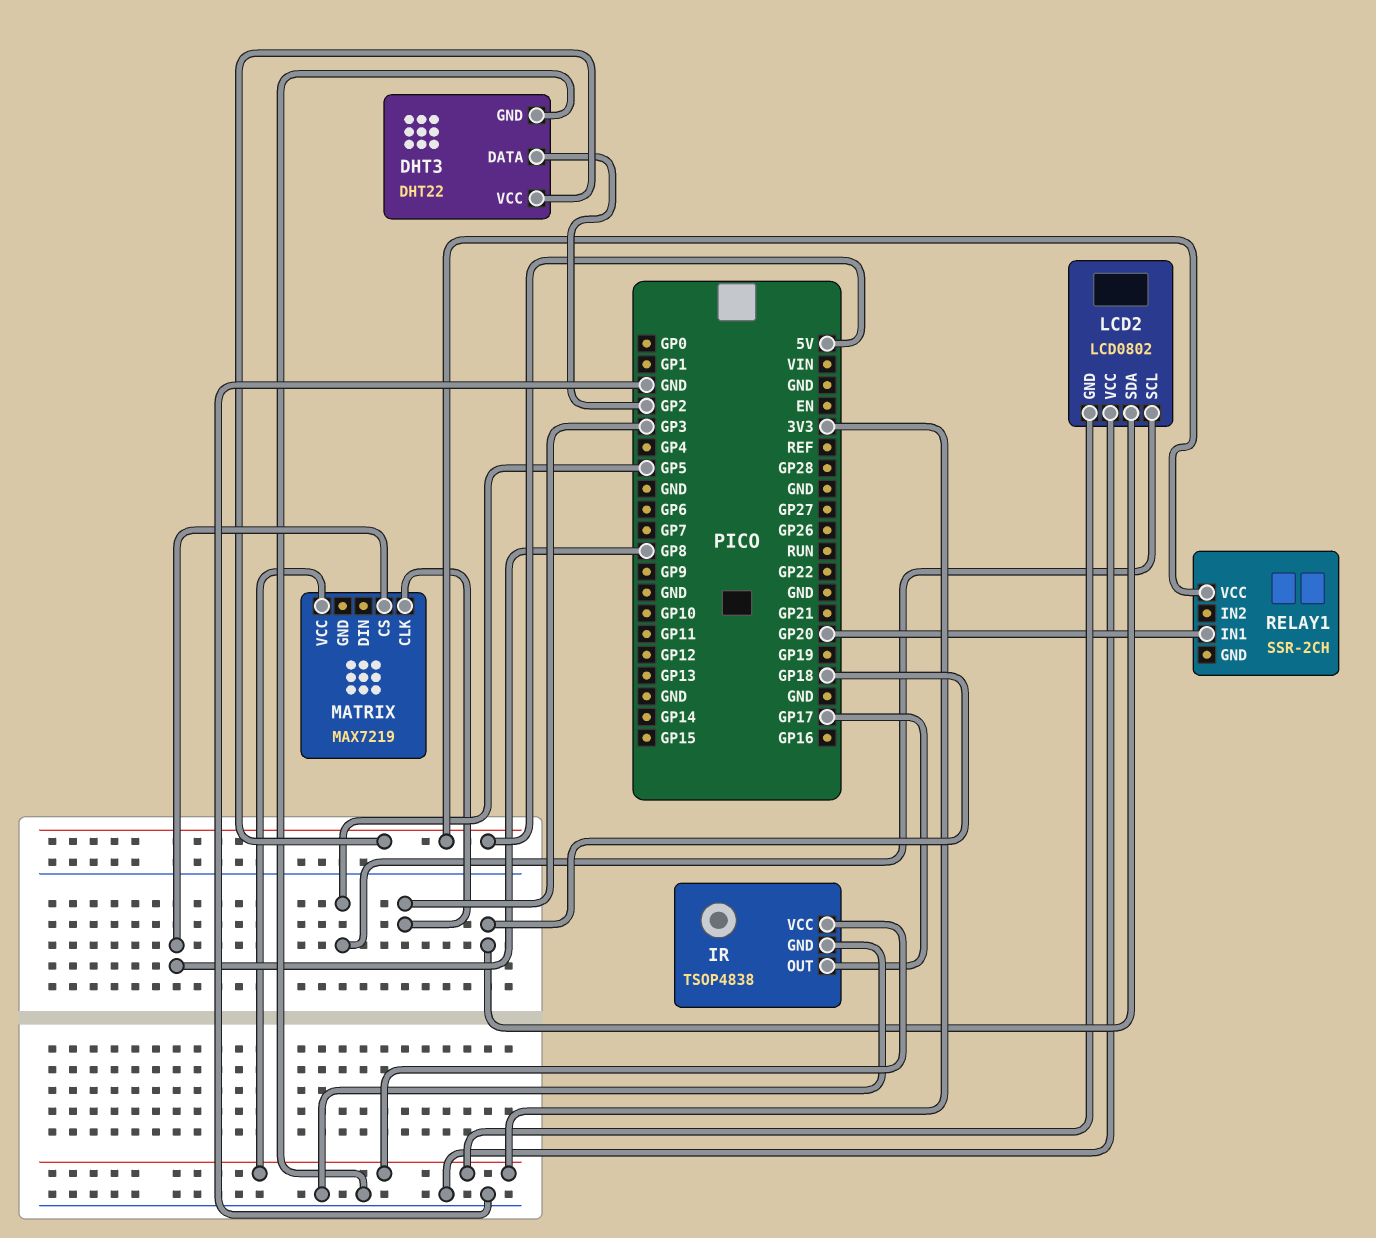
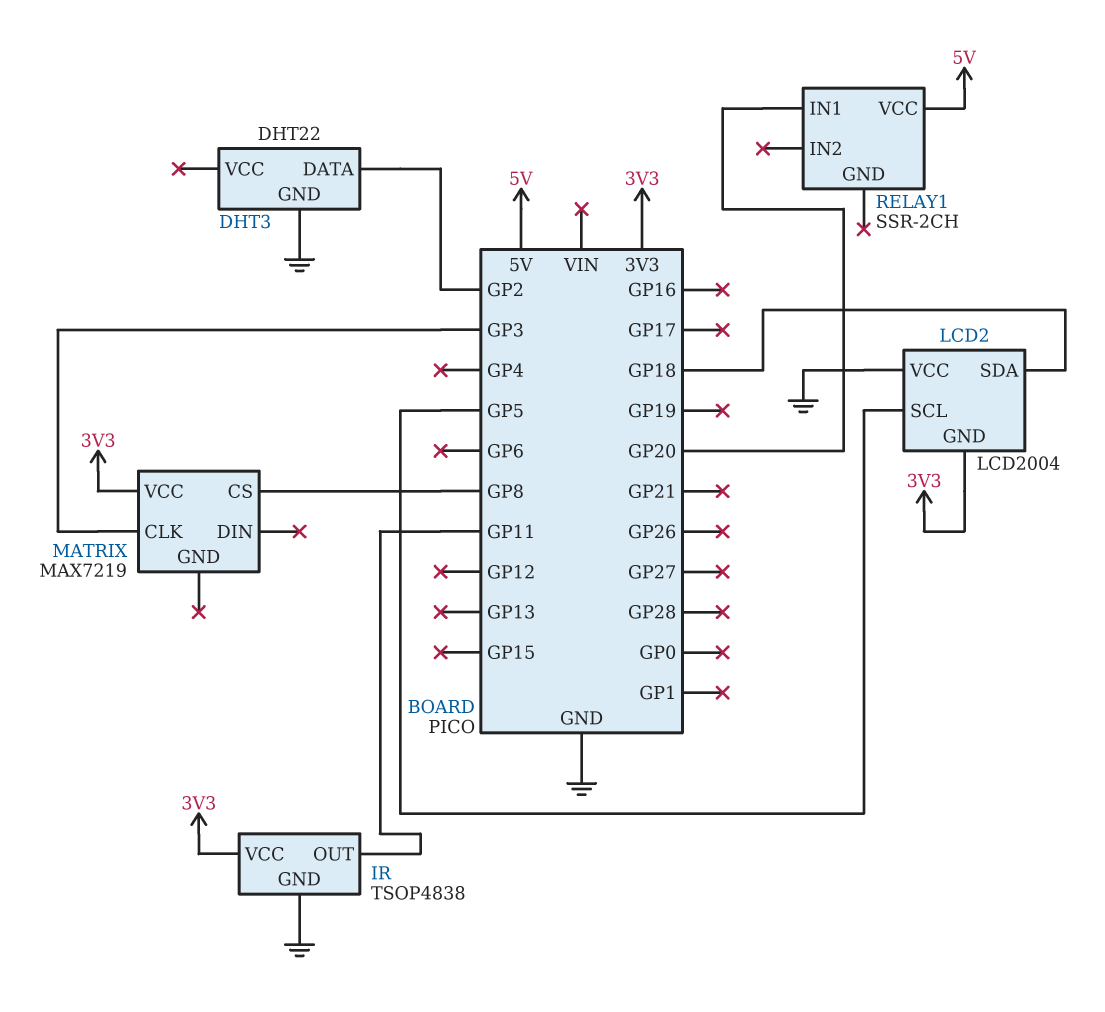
DHT3 pin VCC: 5V -> none
IR pin OUT: GP17 -> GP11
LCD2: LCD0802 -> LCD2004

